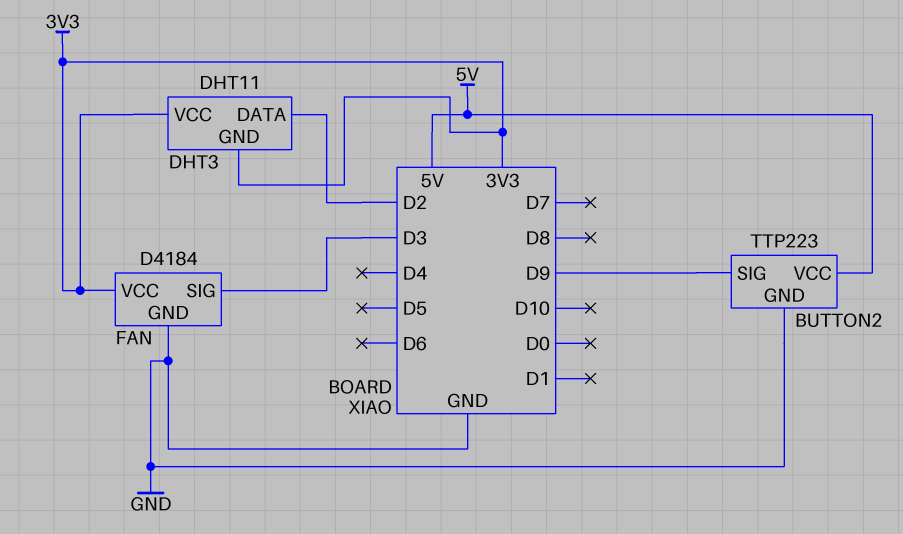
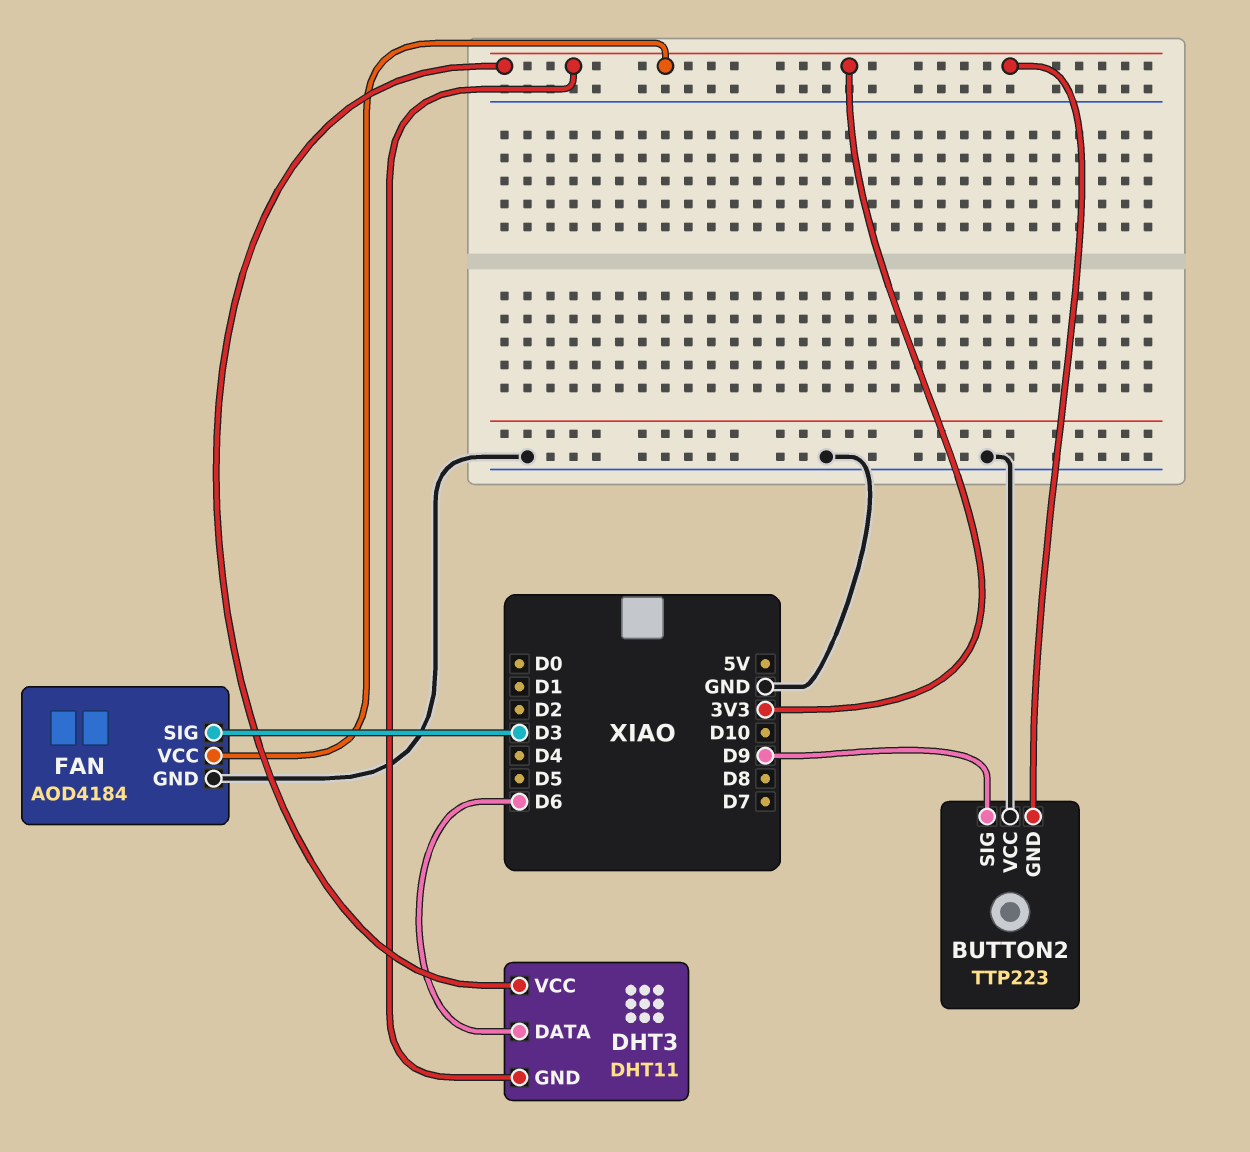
BUTTON2 pin GND: GND -> 3V3
BUTTON2 pin VCC: 5V -> GND
DHT3 pin DATA: D2 -> D6
FAN: D4184 -> AOD4184

